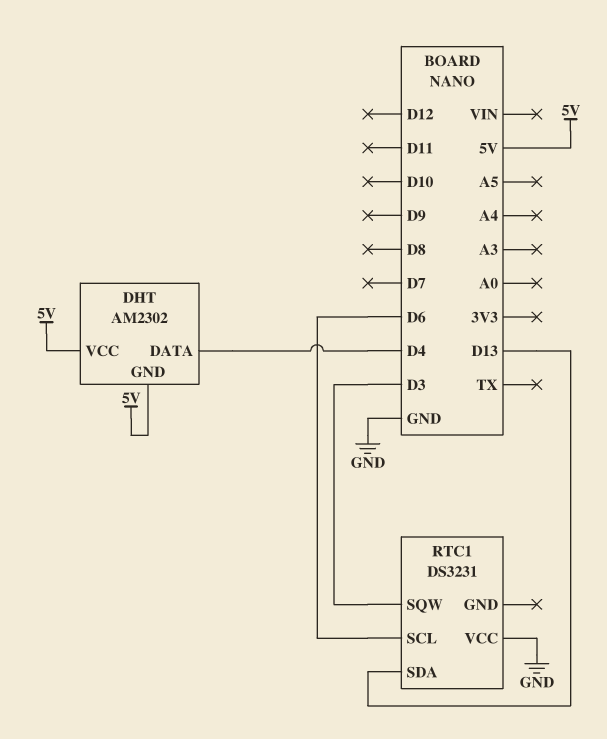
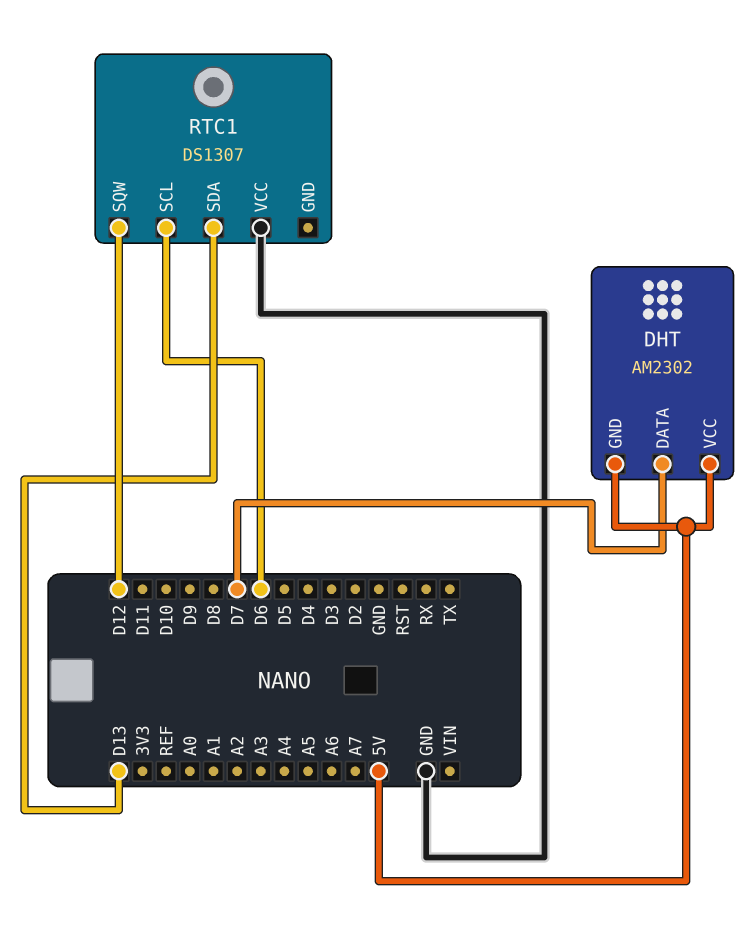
DHT pin DATA: D4 -> D7
RTC1: DS3231 -> DS1307
RTC1 pin SQW: D3 -> D12

